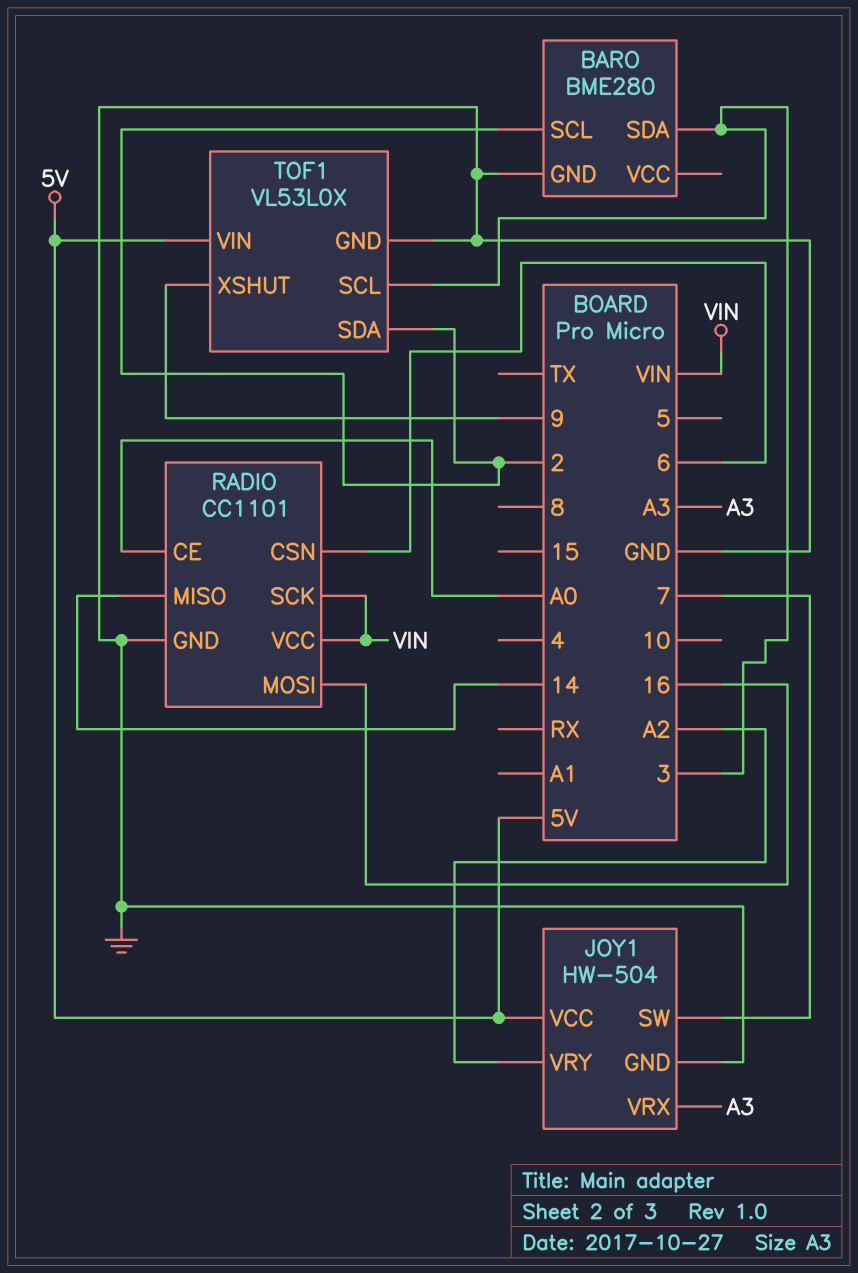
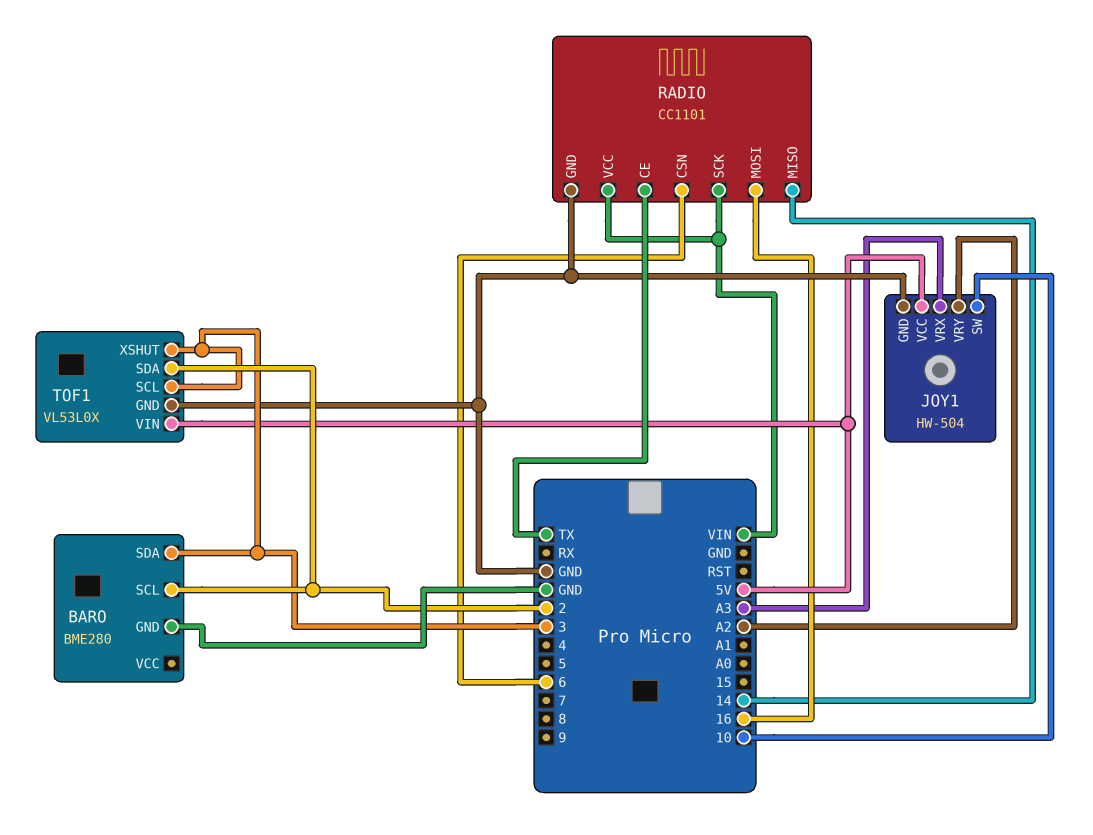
JOY1 pin SW: 7 -> 10
RADIO pin CE: A0 -> TX
TOF1 pin XSHUT: 9 -> 3

